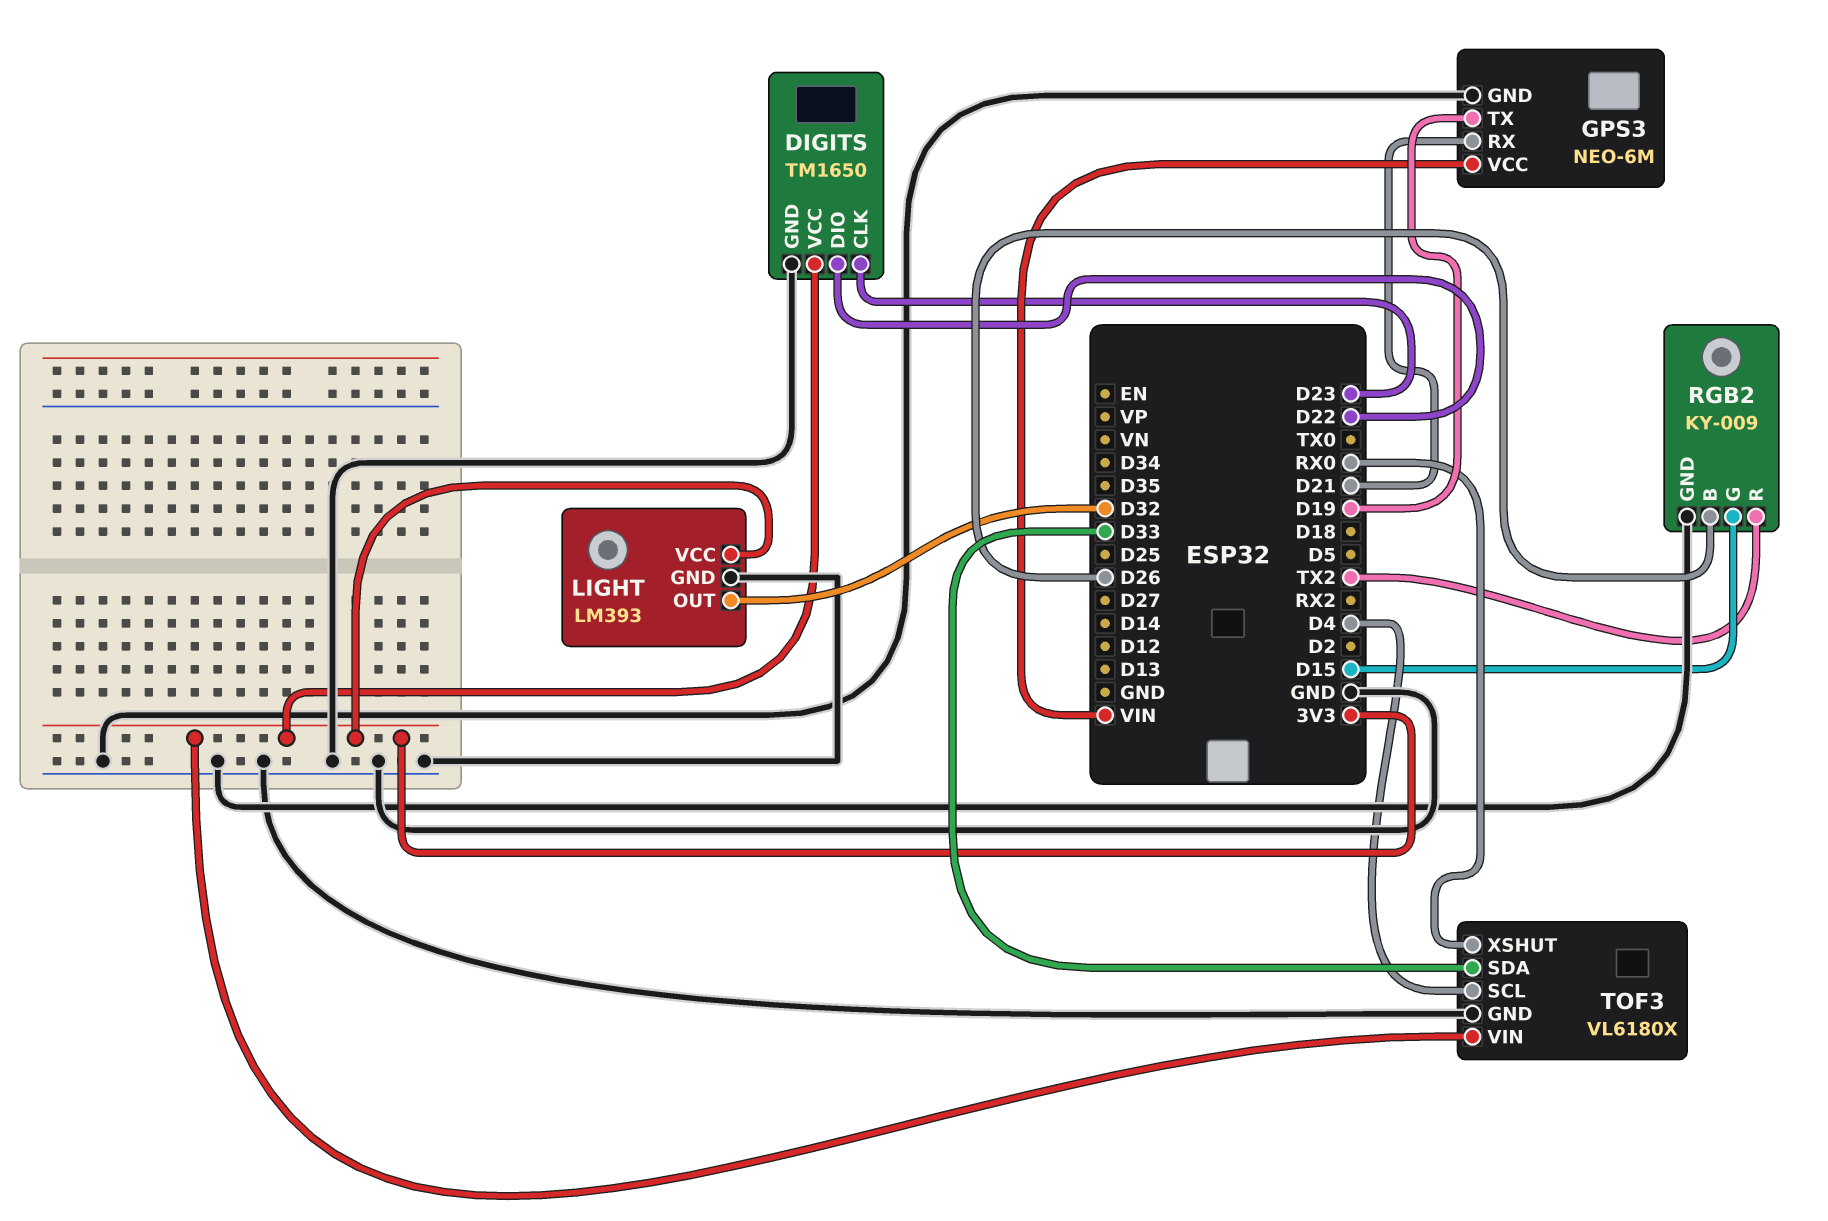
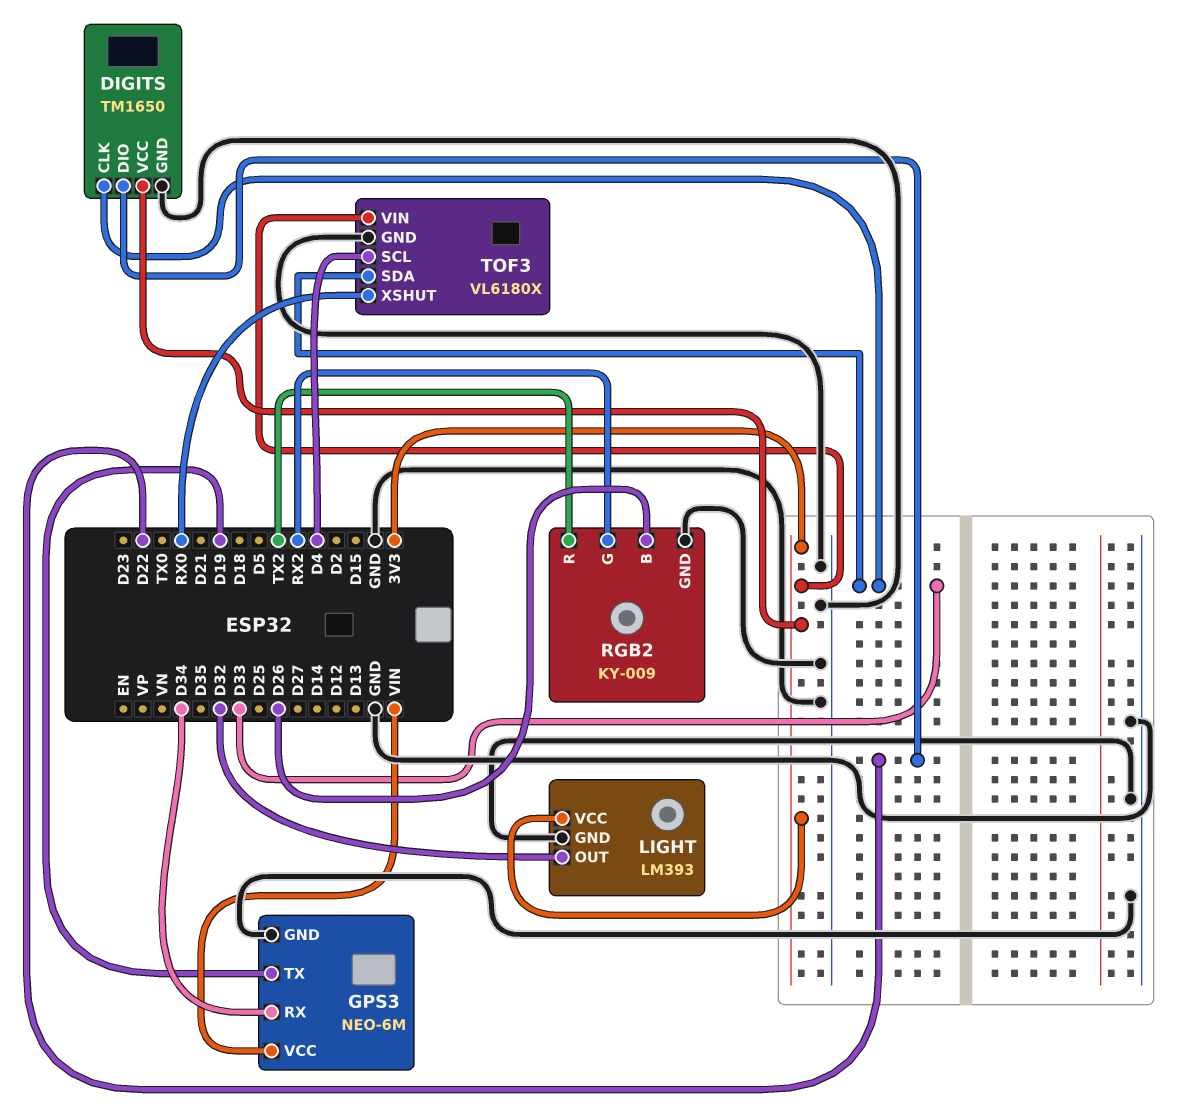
DIGITS pin CLK: D23 -> D33
GPS3 pin RX: D21 -> D34
RGB2 pin G: D15 -> RX2

